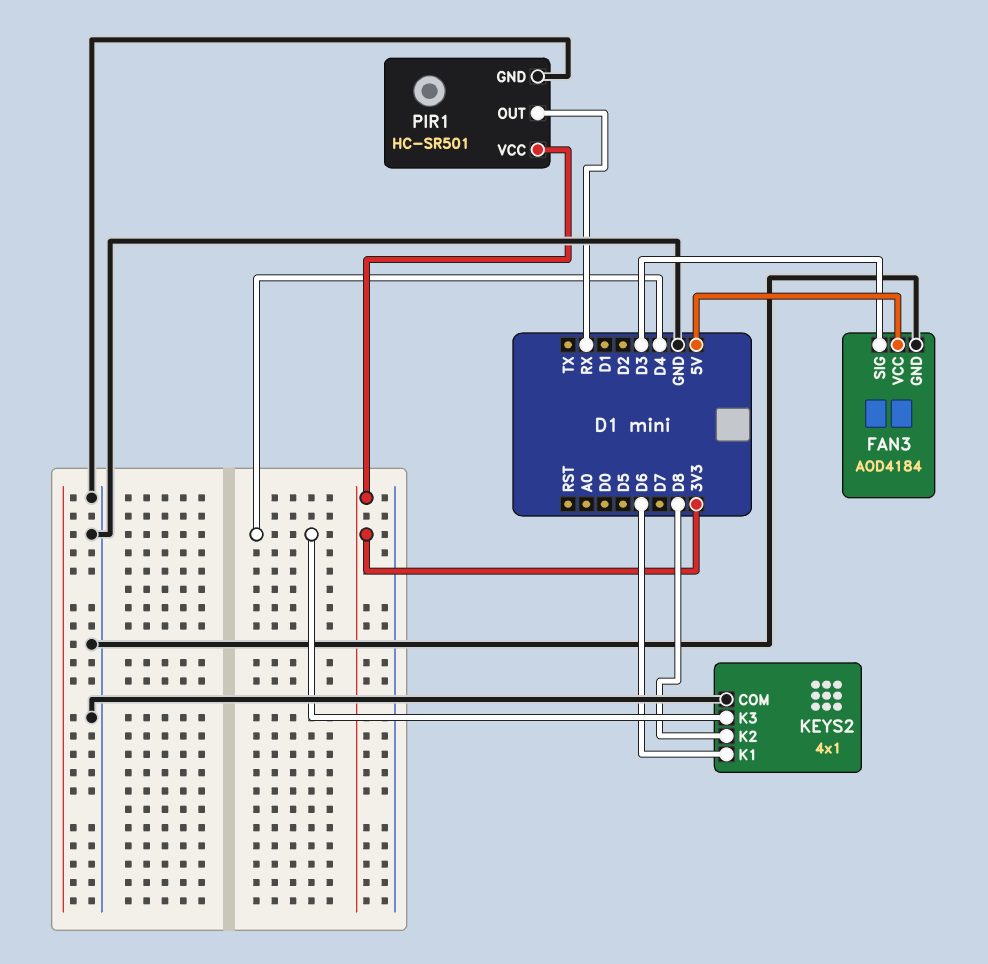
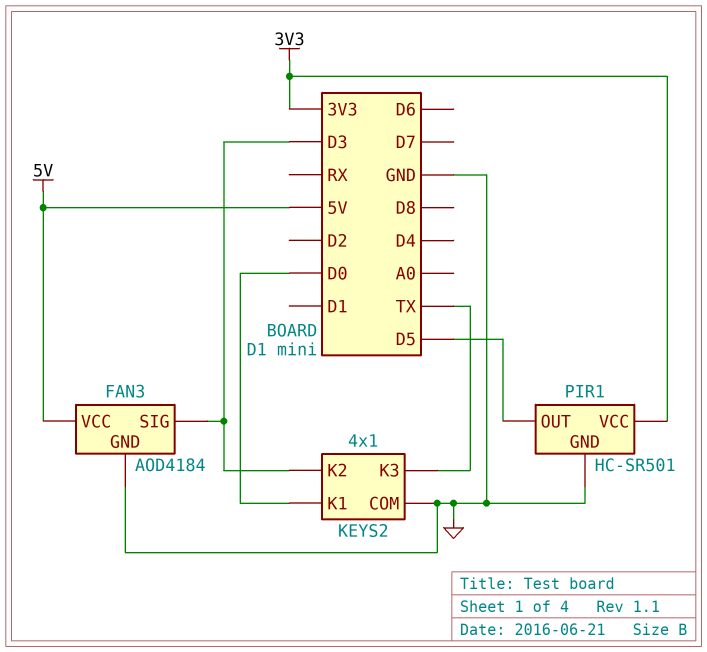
KEYS2 pin K1: D6 -> D0
KEYS2 pin K2: D8 -> D3
KEYS2 pin K3: D4 -> TX
PIR1 pin OUT: RX -> D5

